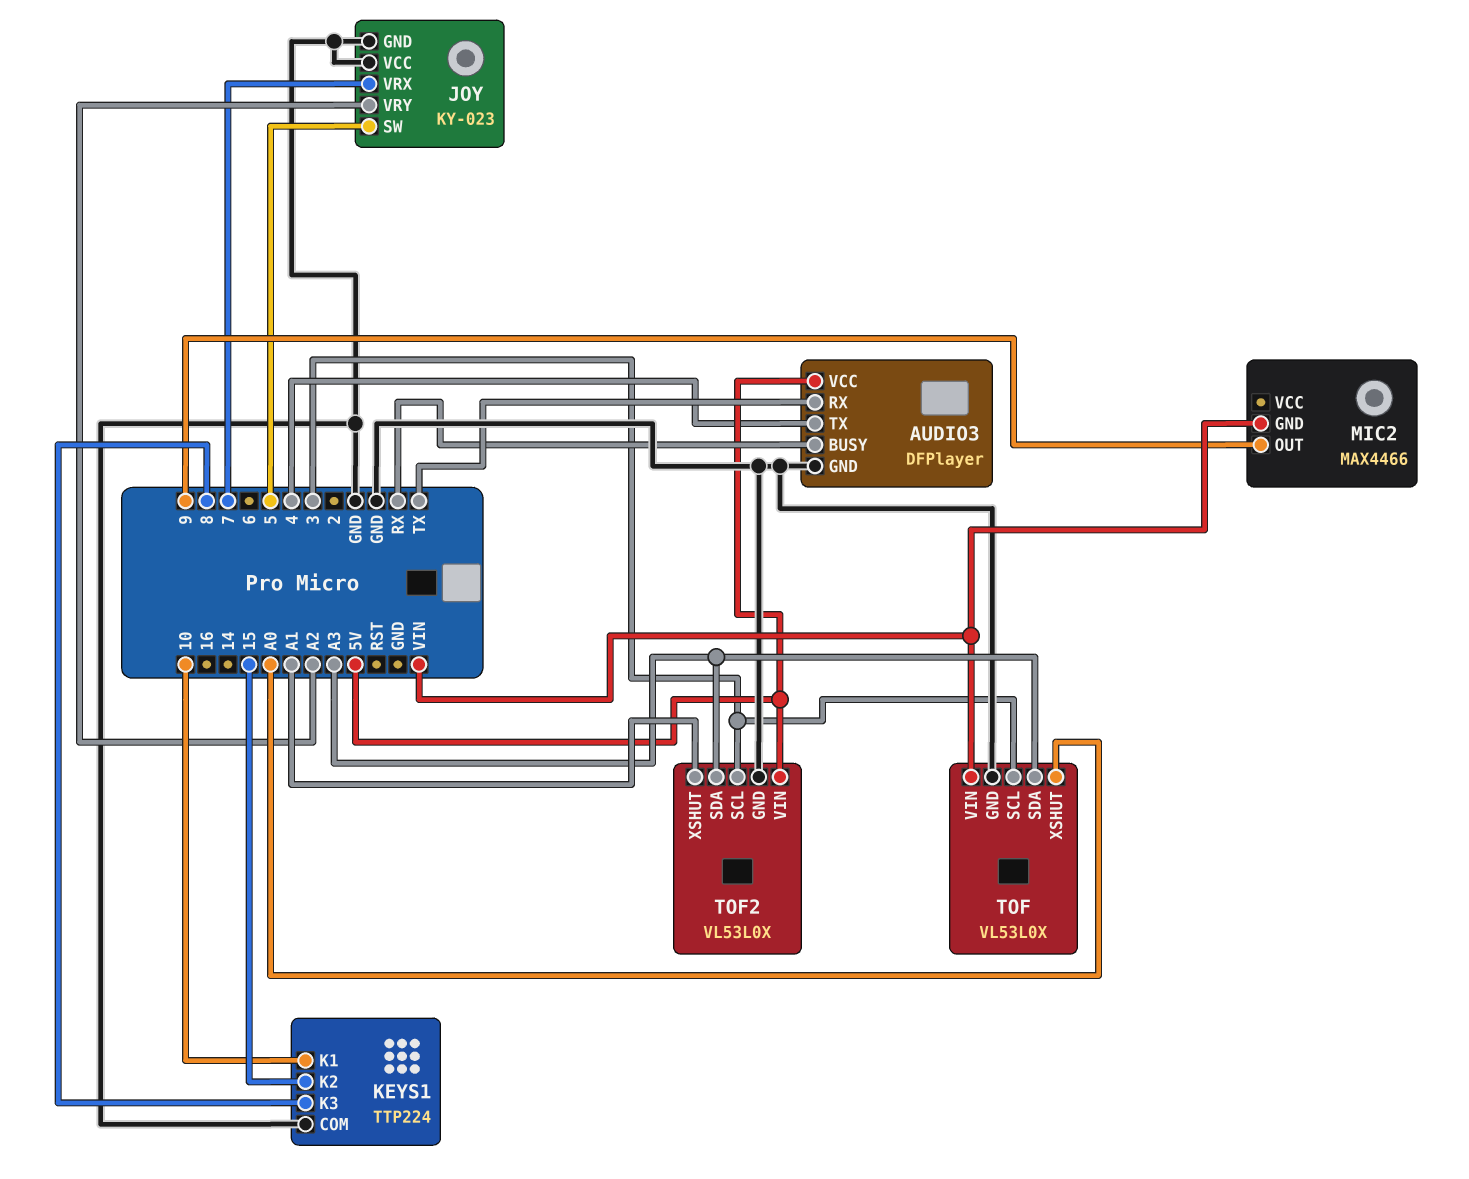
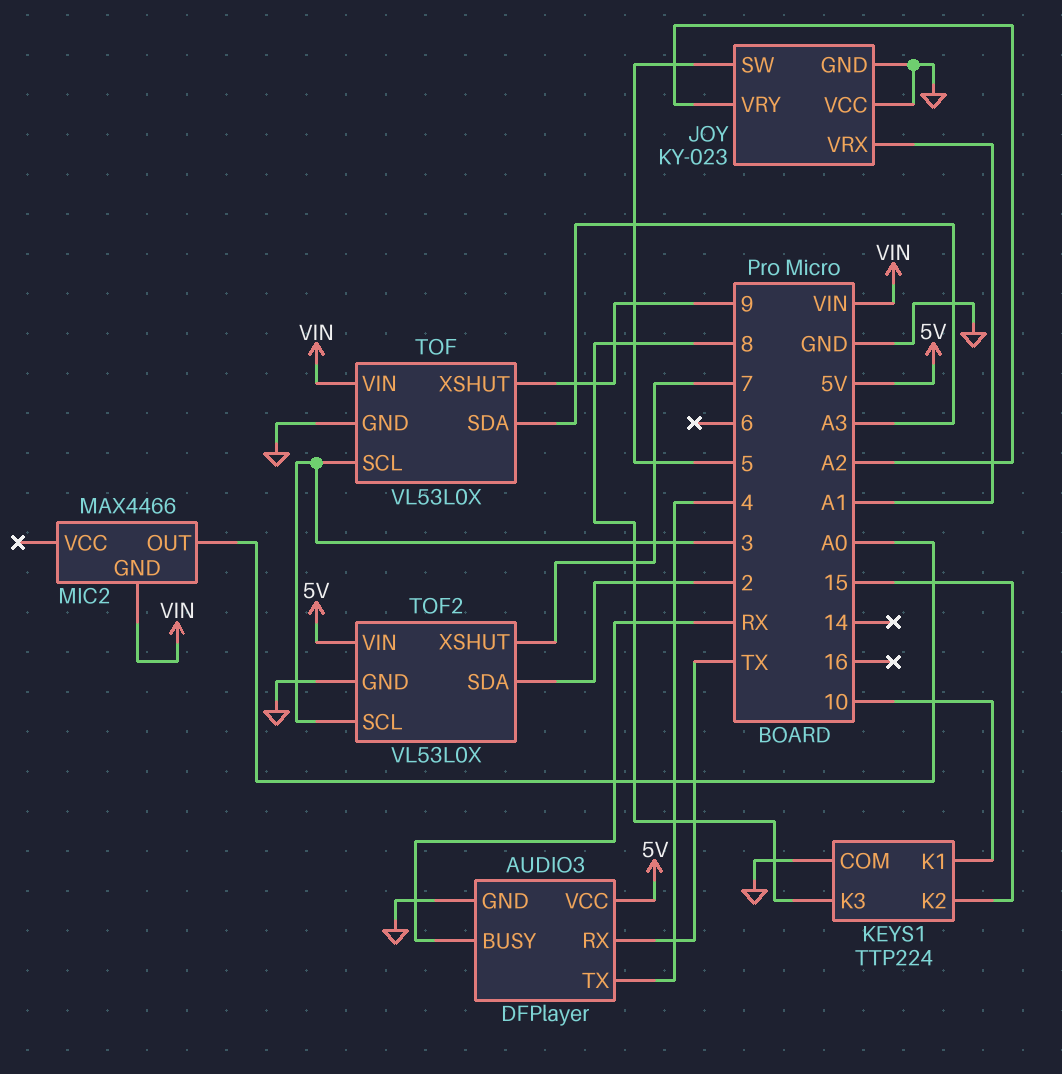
JOY pin VRX: 7 -> A1
MIC2 pin OUT: 9 -> A0
TOF pin XSHUT: A0 -> 9
TOF2 pin SDA: A3 -> 2
TOF2 pin XSHUT: A1 -> 7

